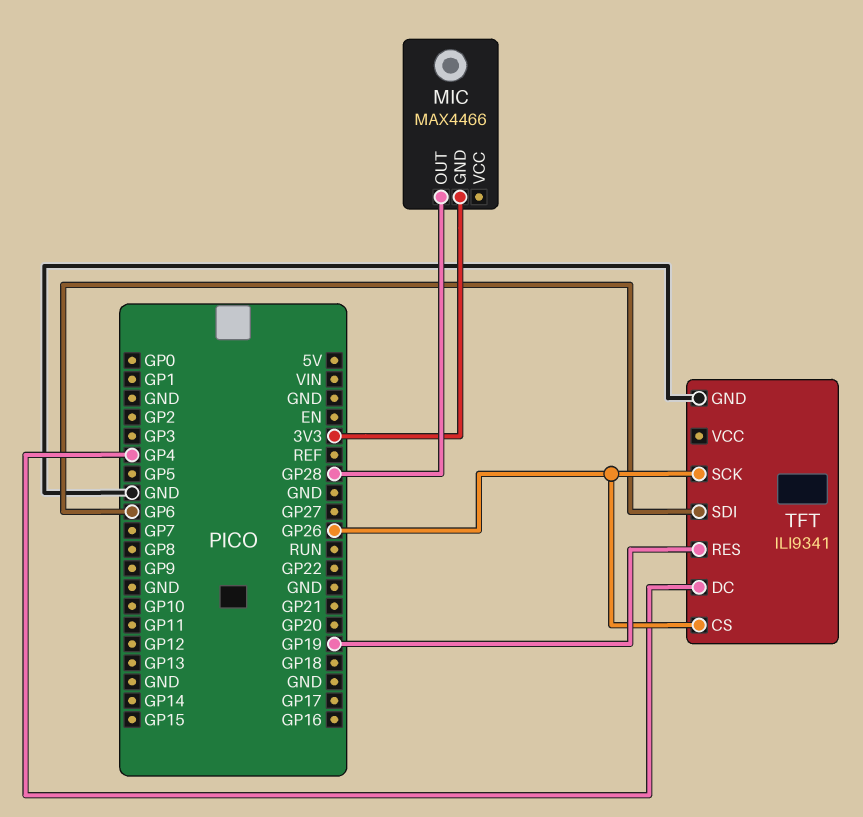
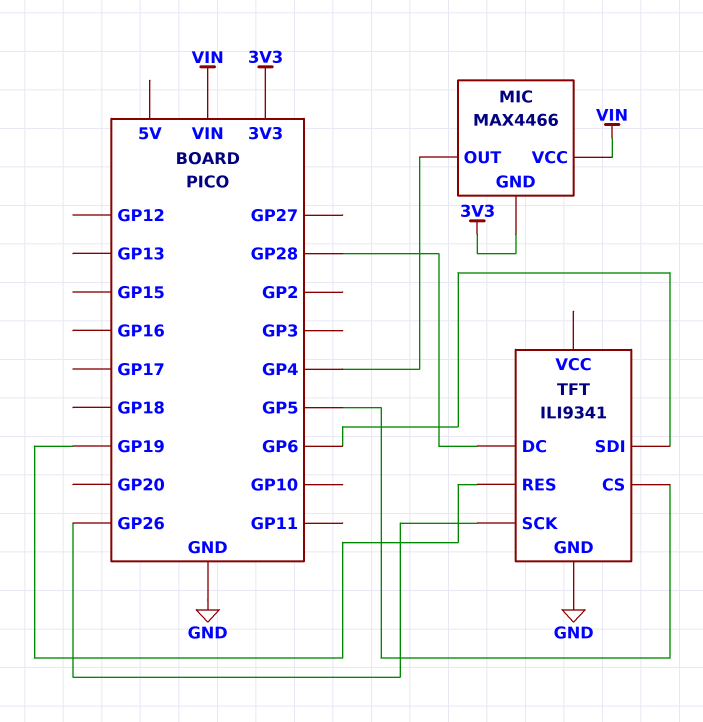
MIC pin OUT: GP28 -> GP4
MIC pin VCC: none -> VIN
TFT pin CS: GP26 -> GP5
TFT pin DC: GP4 -> GP28

